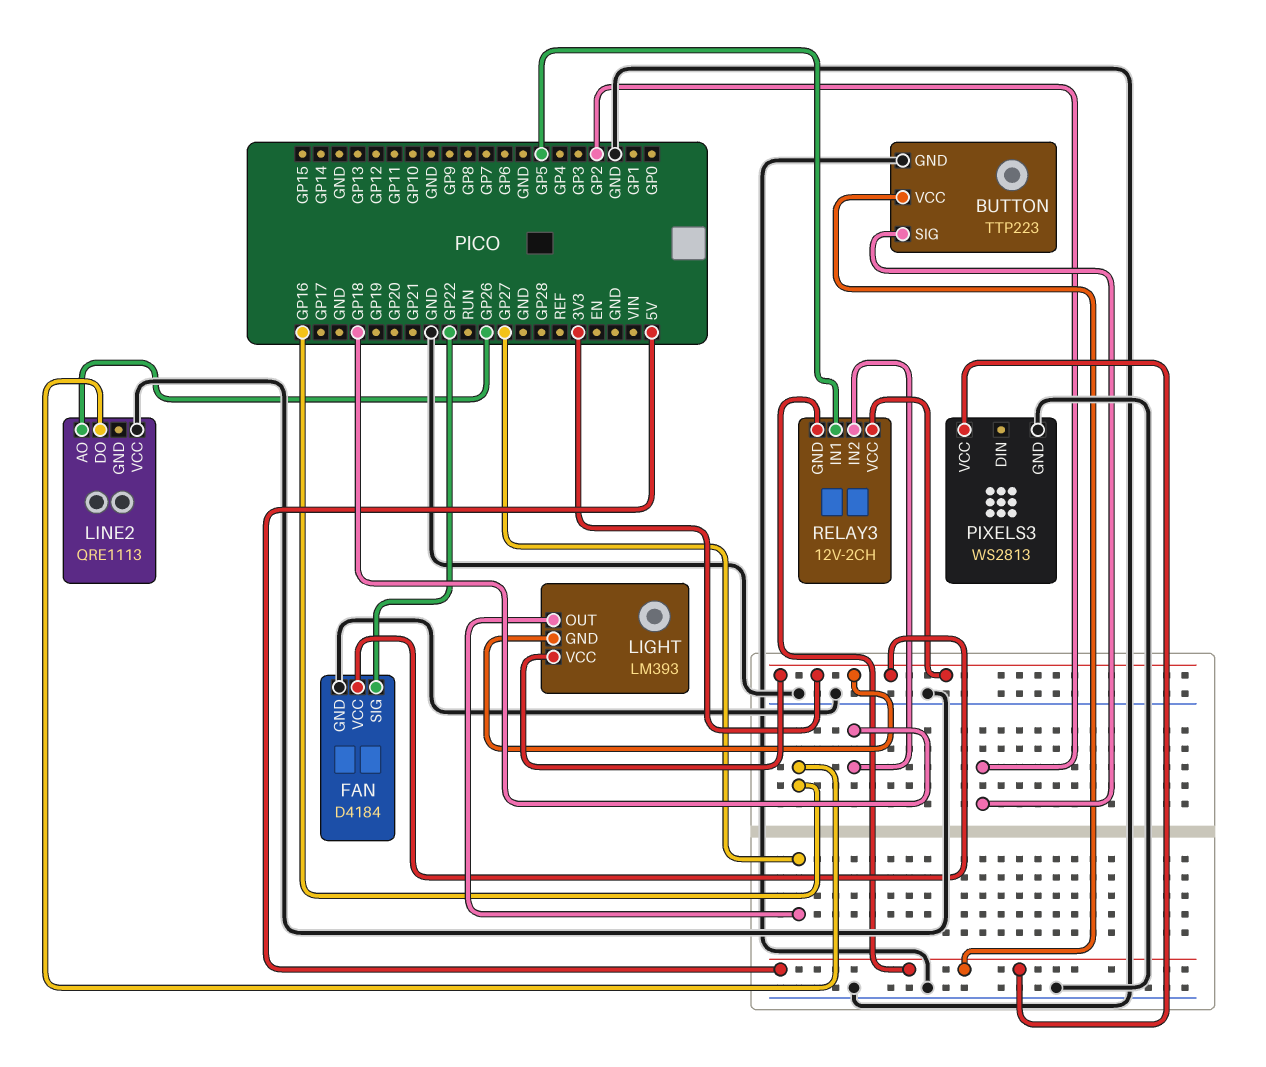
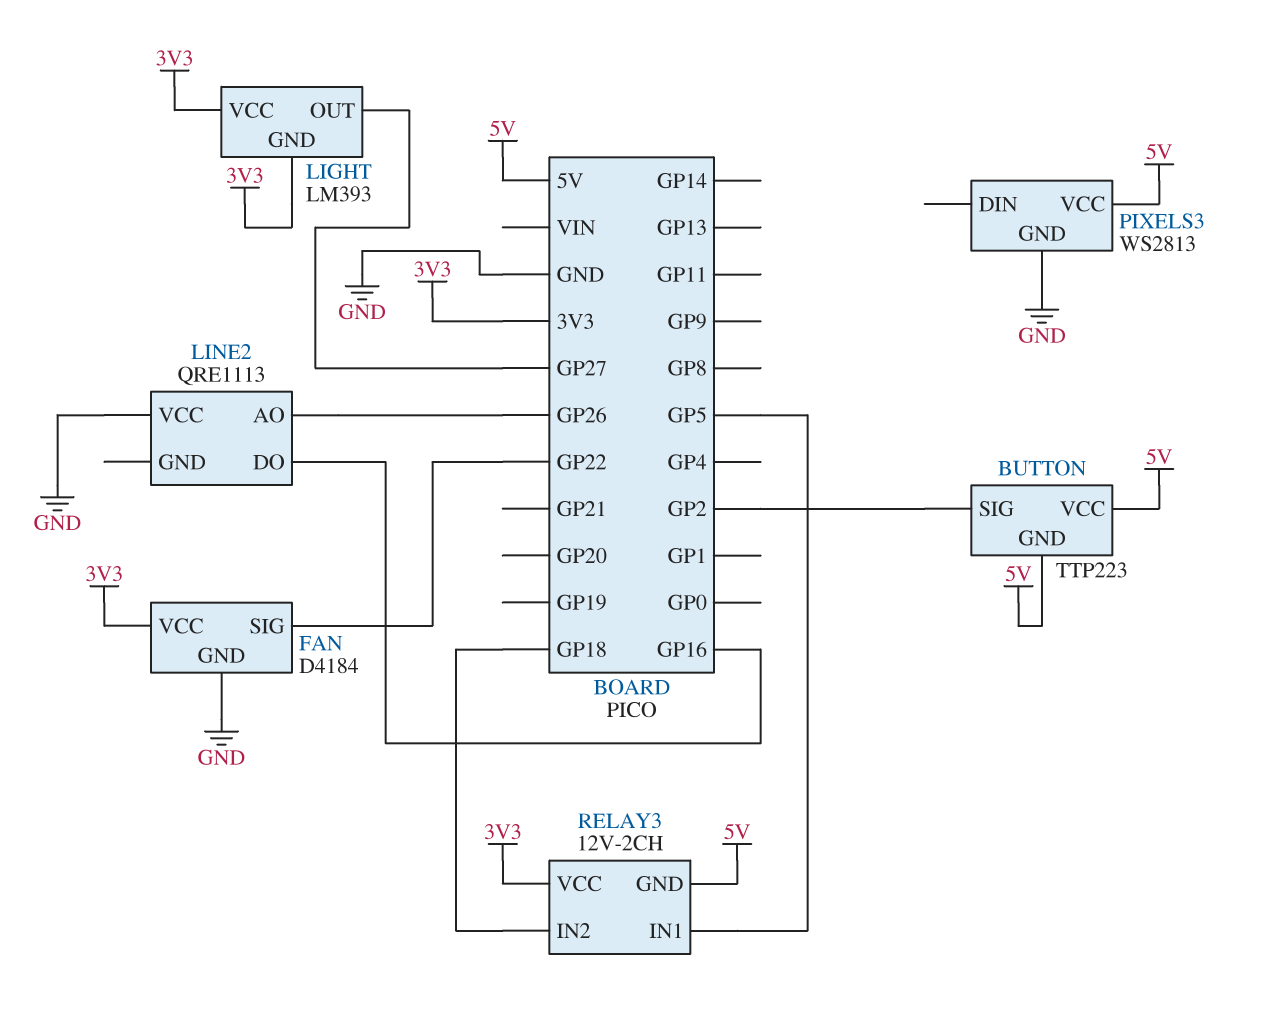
BUTTON pin GND: GND -> 5V

